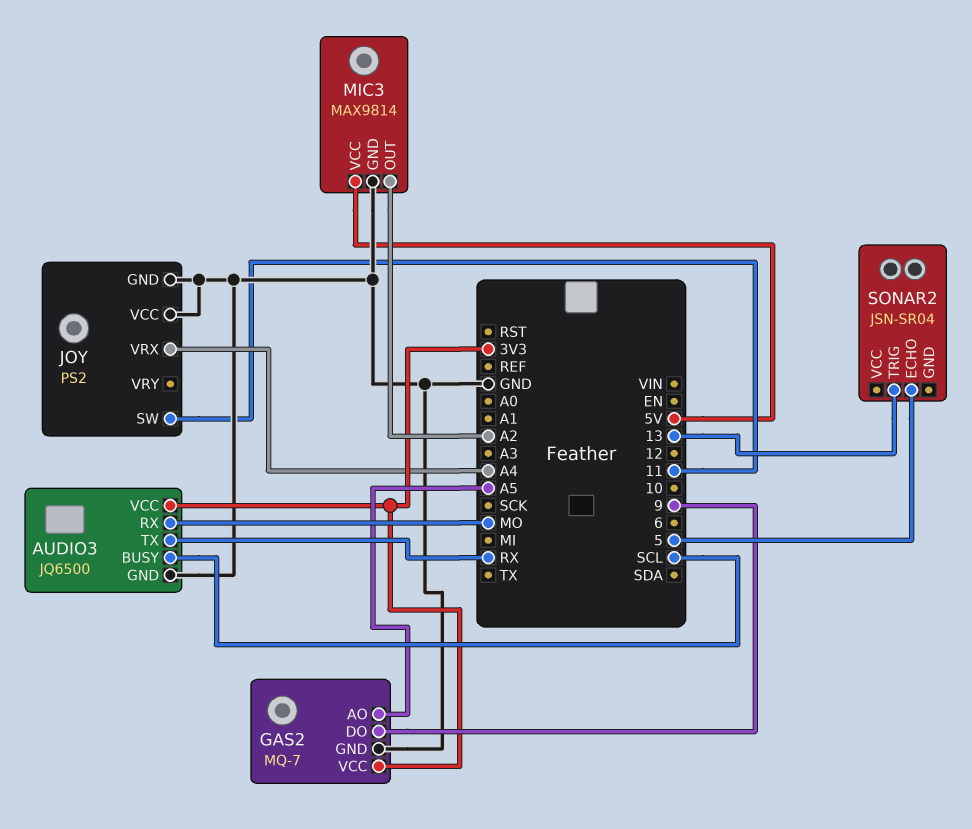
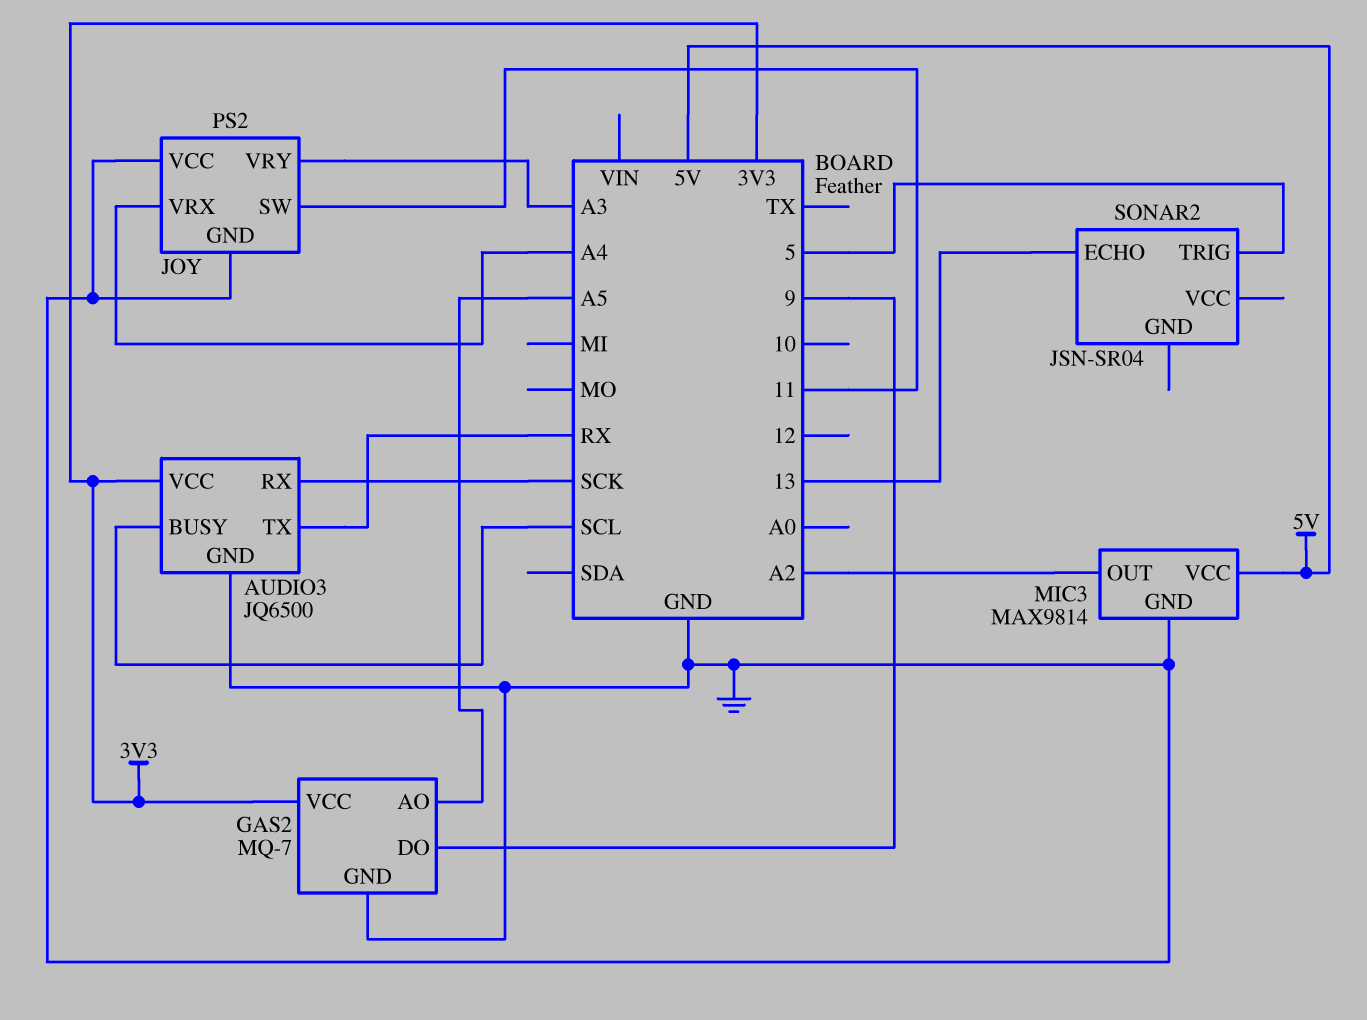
AUDIO3 pin RX: MO -> SCK
JOY pin VRY: none -> A3
SONAR2 pin ECHO: 5 -> 13
SONAR2 pin TRIG: 13 -> 5

